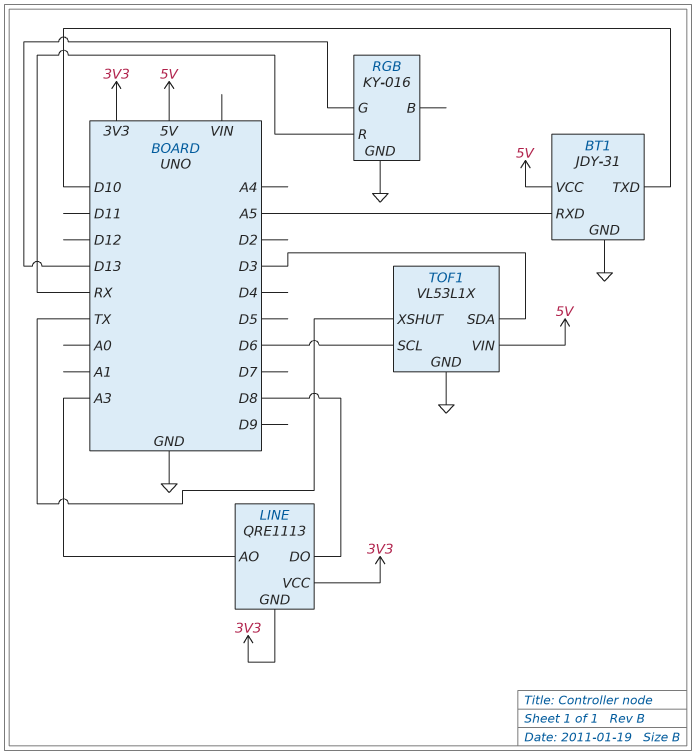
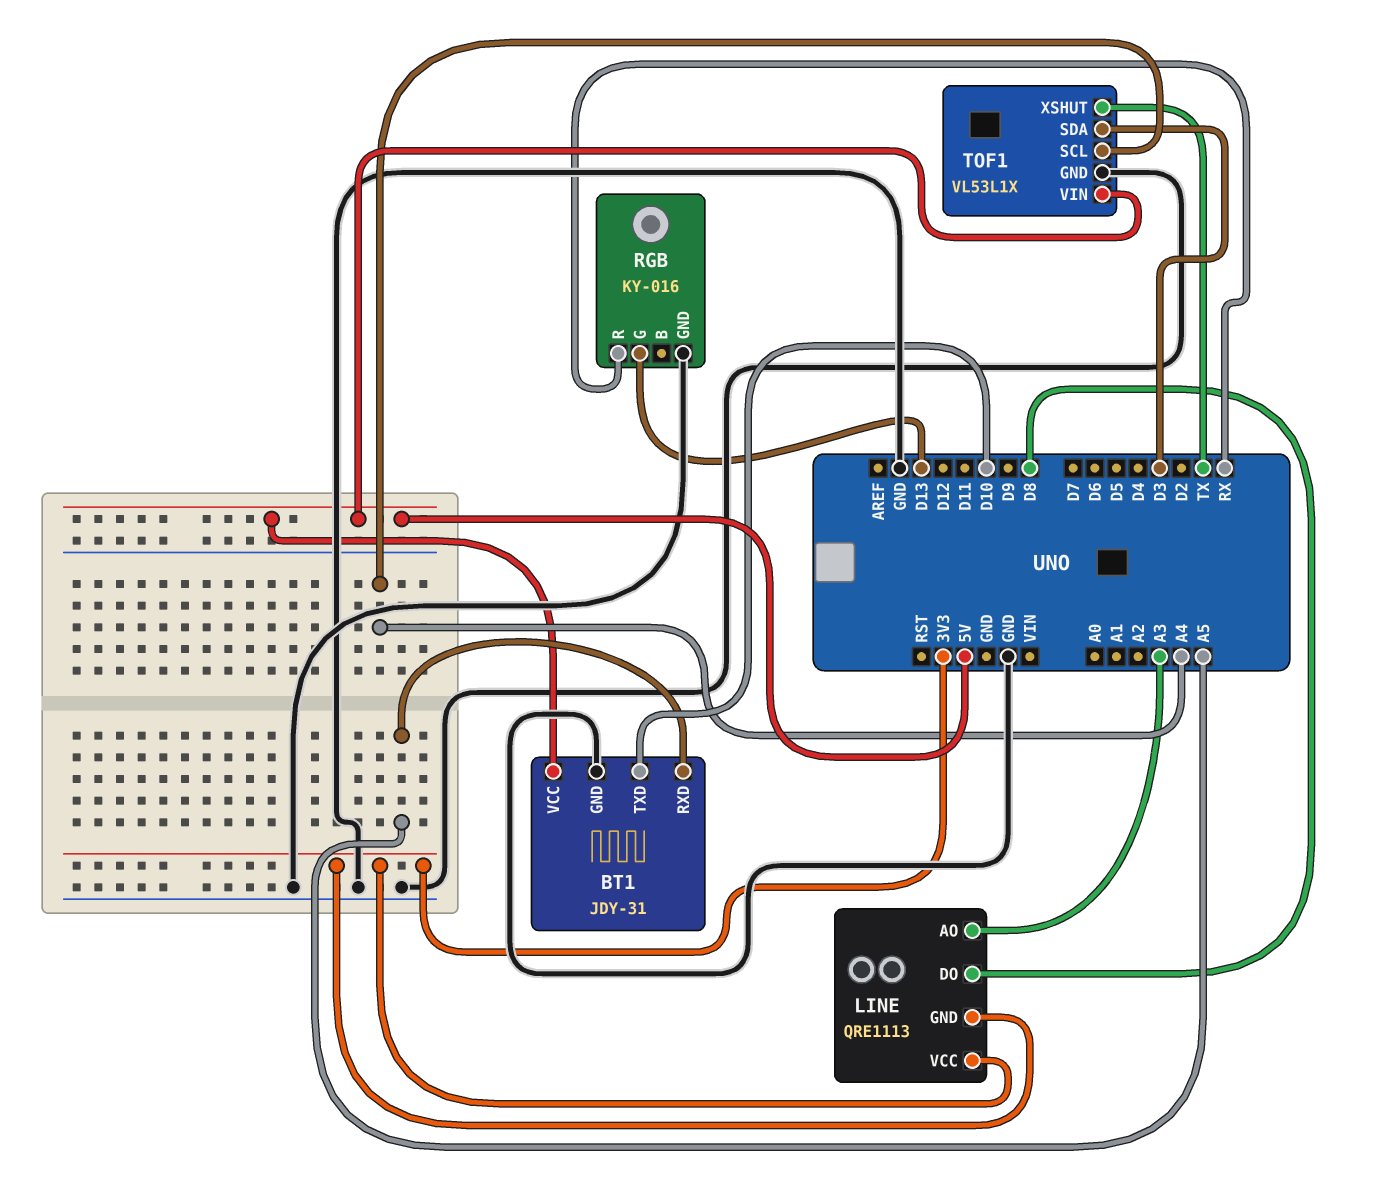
TOF1 pin SCL: D6 -> A4

